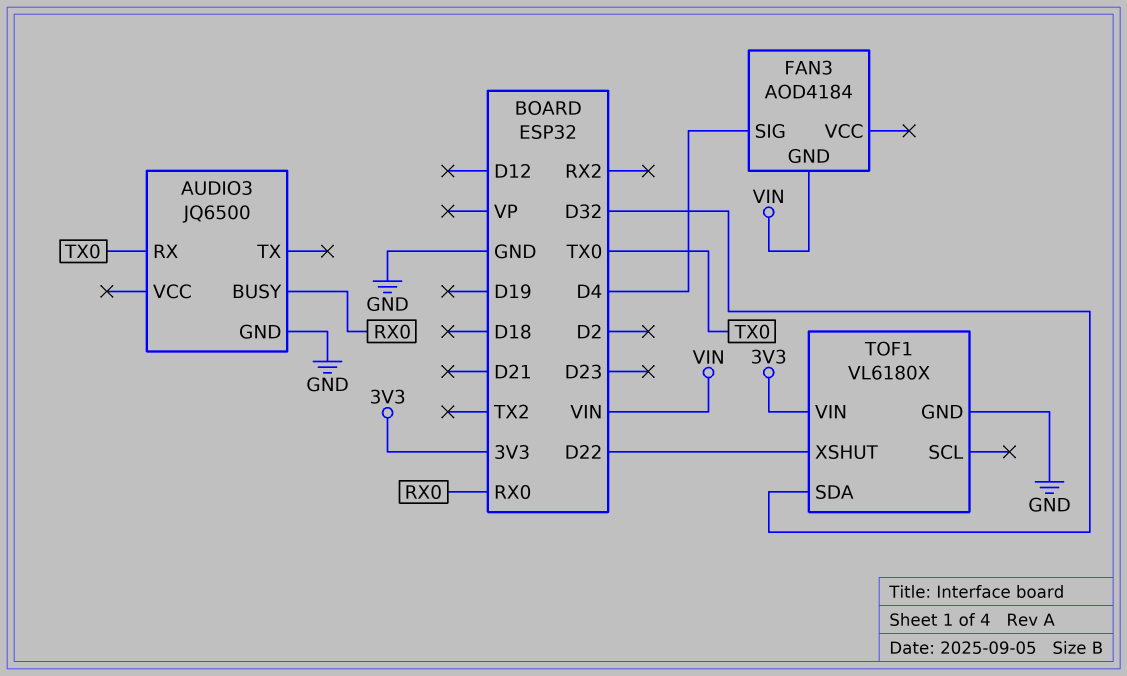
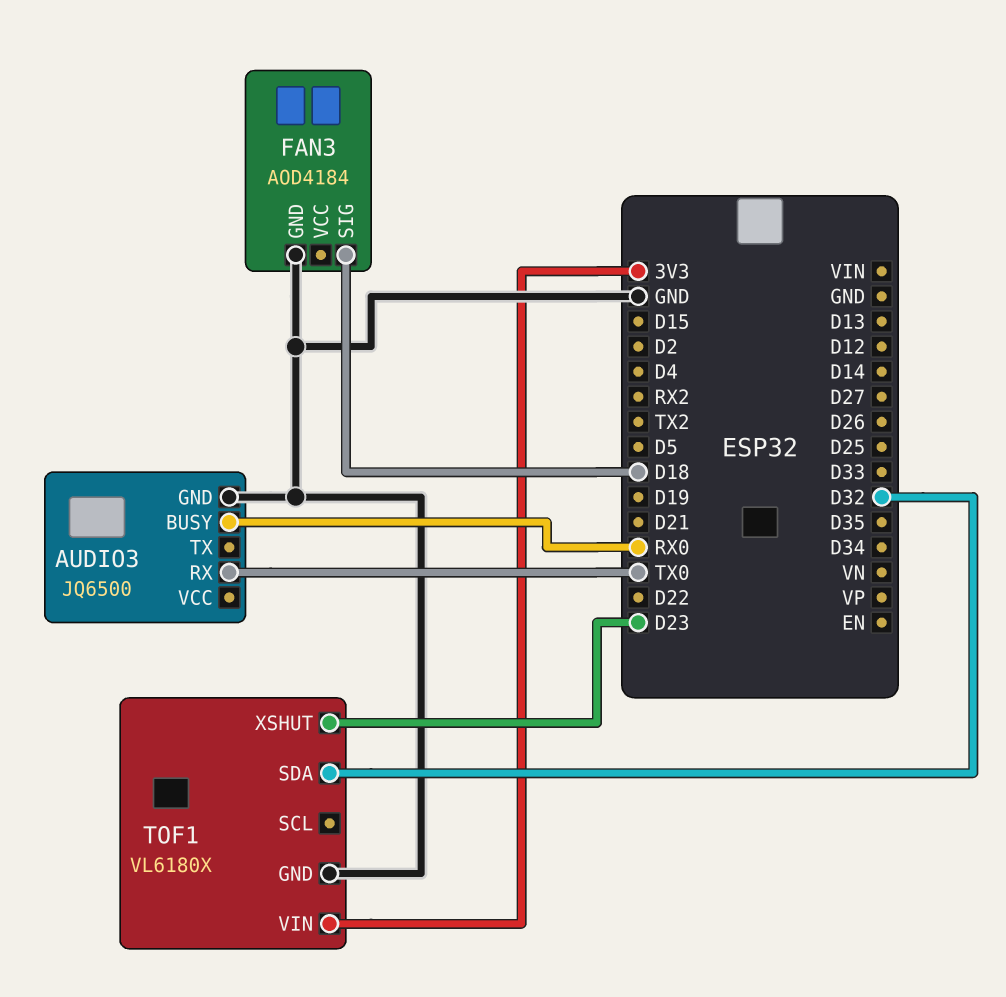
FAN3 pin GND: VIN -> GND
FAN3 pin SIG: D4 -> D18
TOF1 pin XSHUT: D22 -> D23

